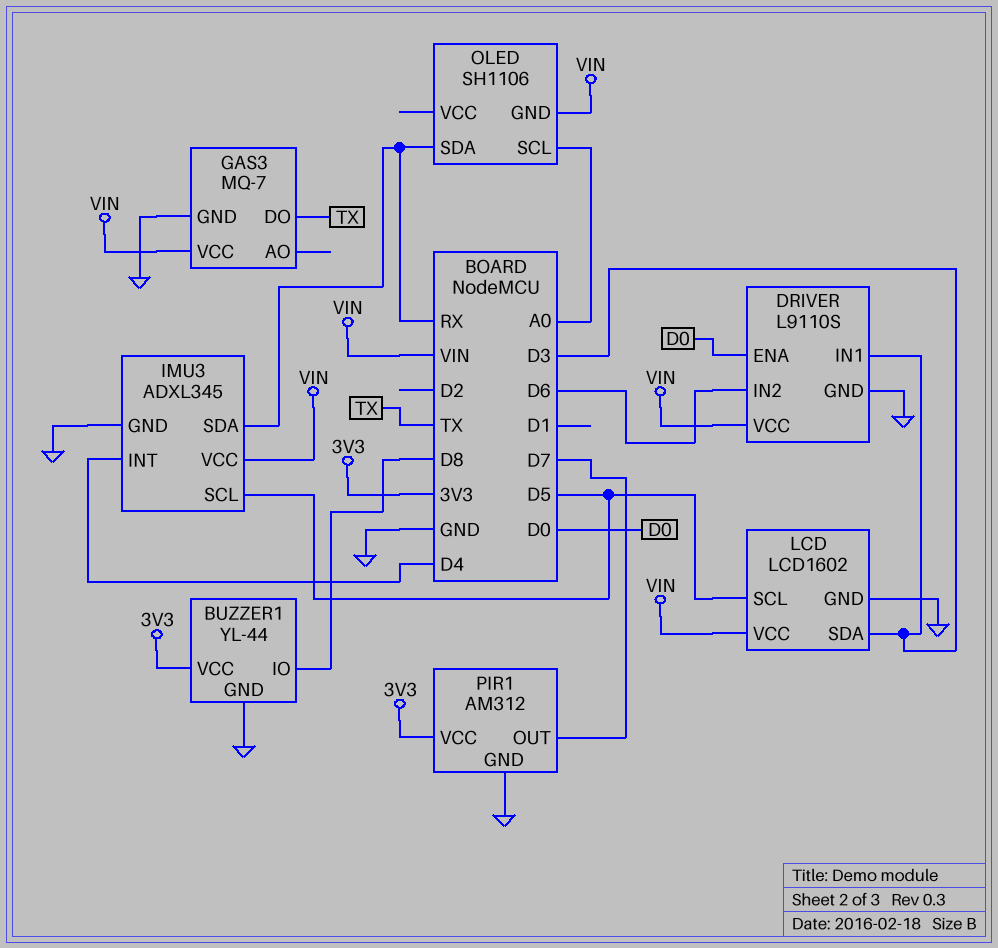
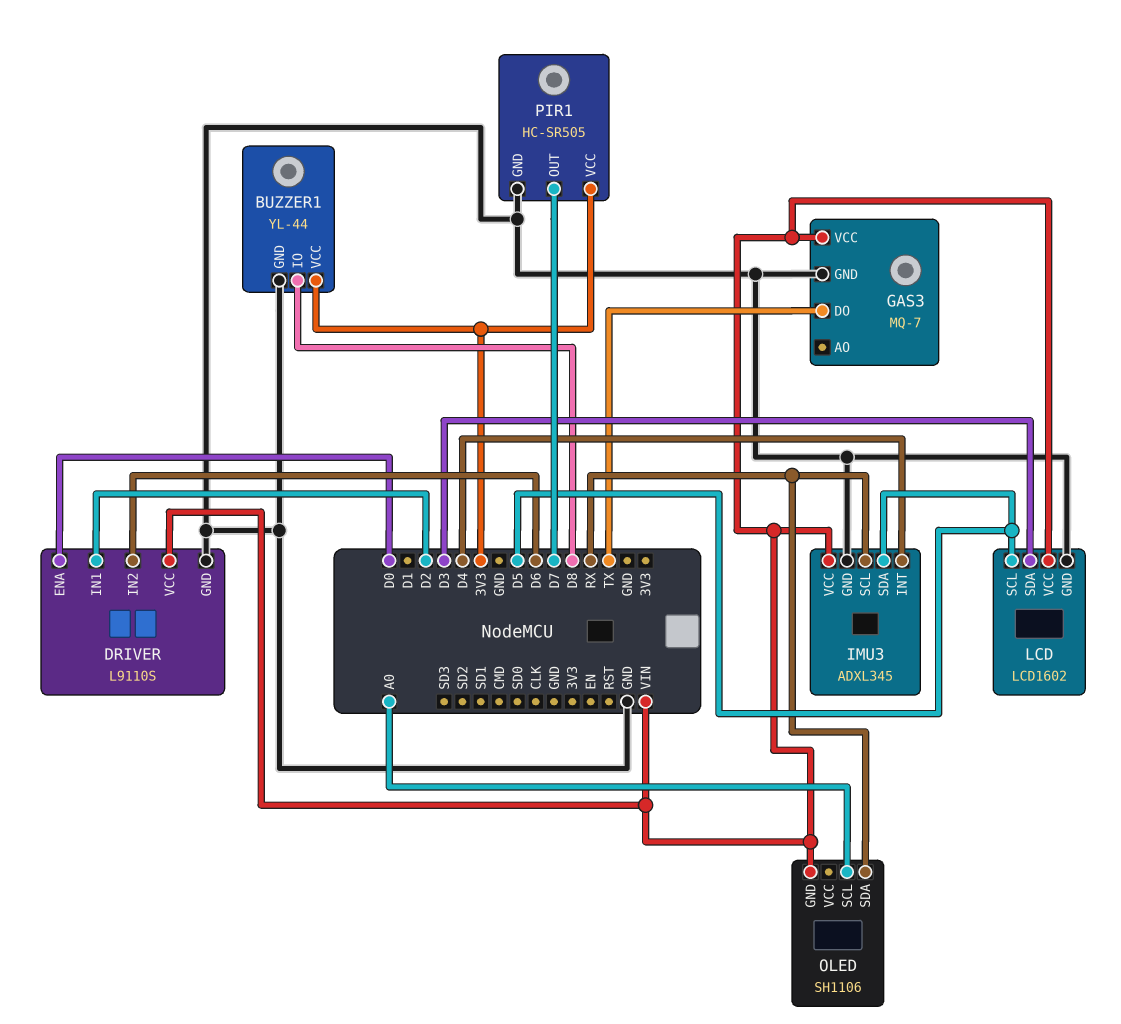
DRIVER pin IN1: D3 -> D2
IMU3 pin SCL: D5 -> RX
IMU3 pin SDA: RX -> D5
PIR1: AM312 -> HC-SR505

